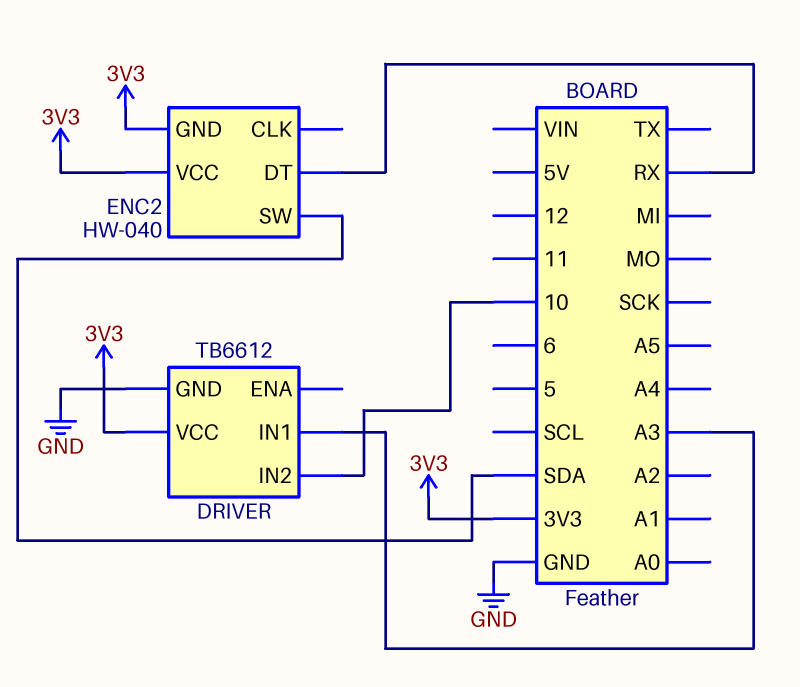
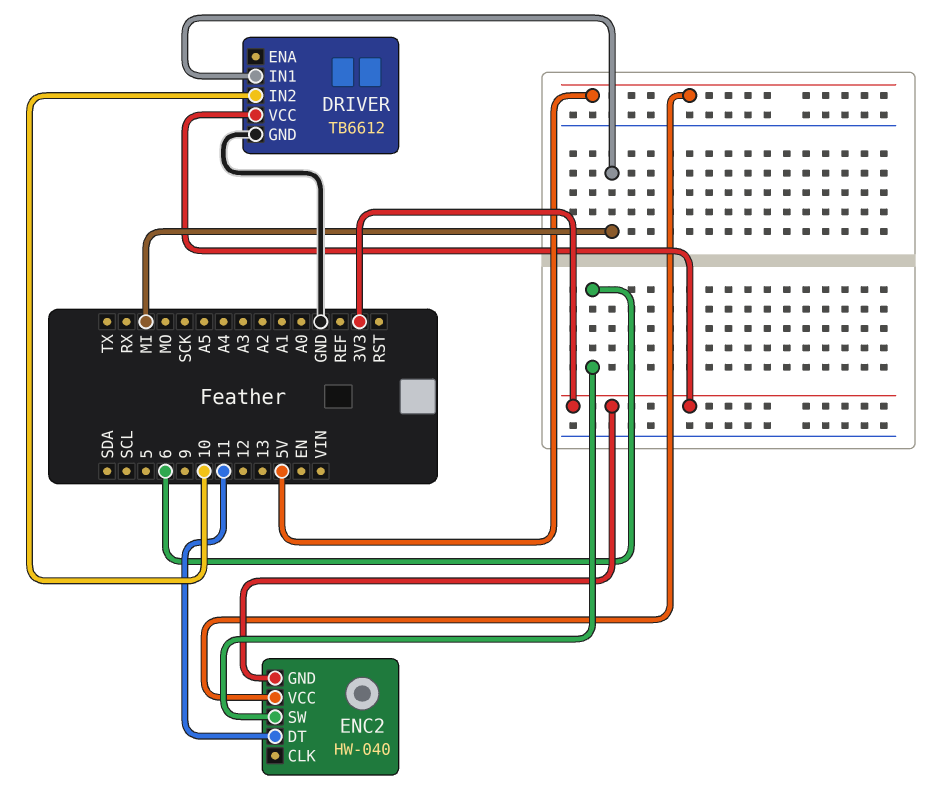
DRIVER pin IN1: A3 -> MI
ENC2 pin DT: RX -> 11
ENC2 pin SW: SDA -> 6
ENC2 pin VCC: 3V3 -> 5V

